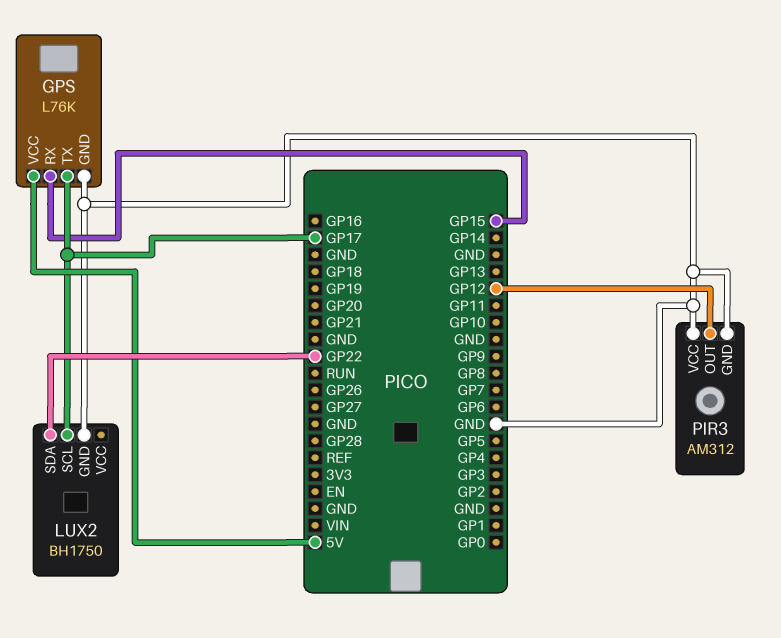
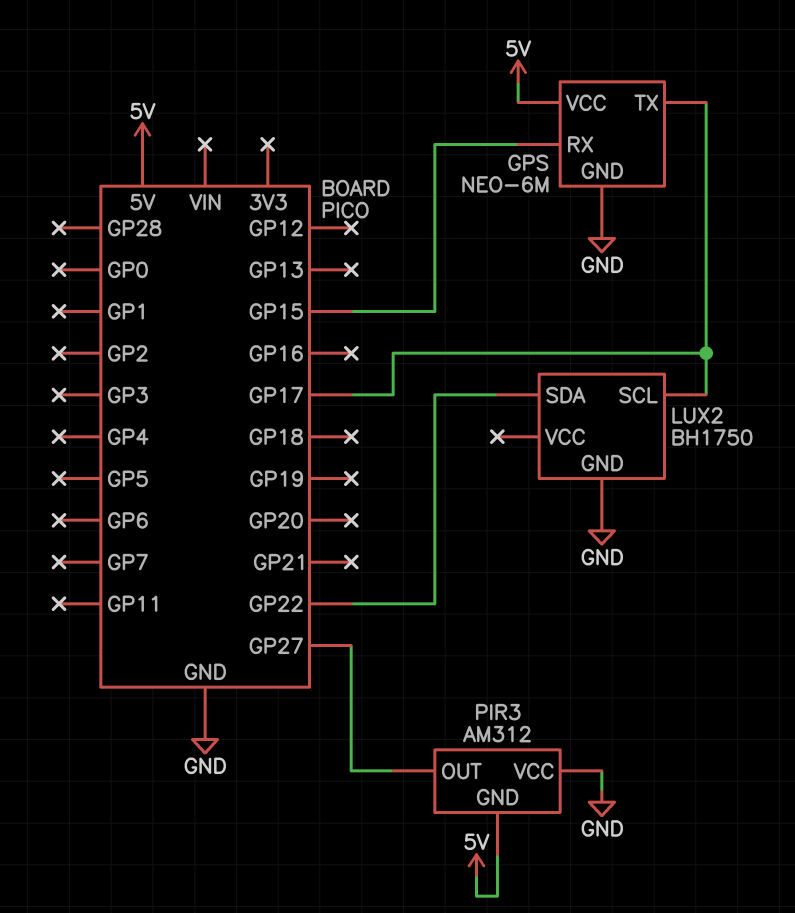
GPS: L76K -> NEO-6M
PIR3 pin GND: GND -> 5V
PIR3 pin OUT: GP12 -> GP27

